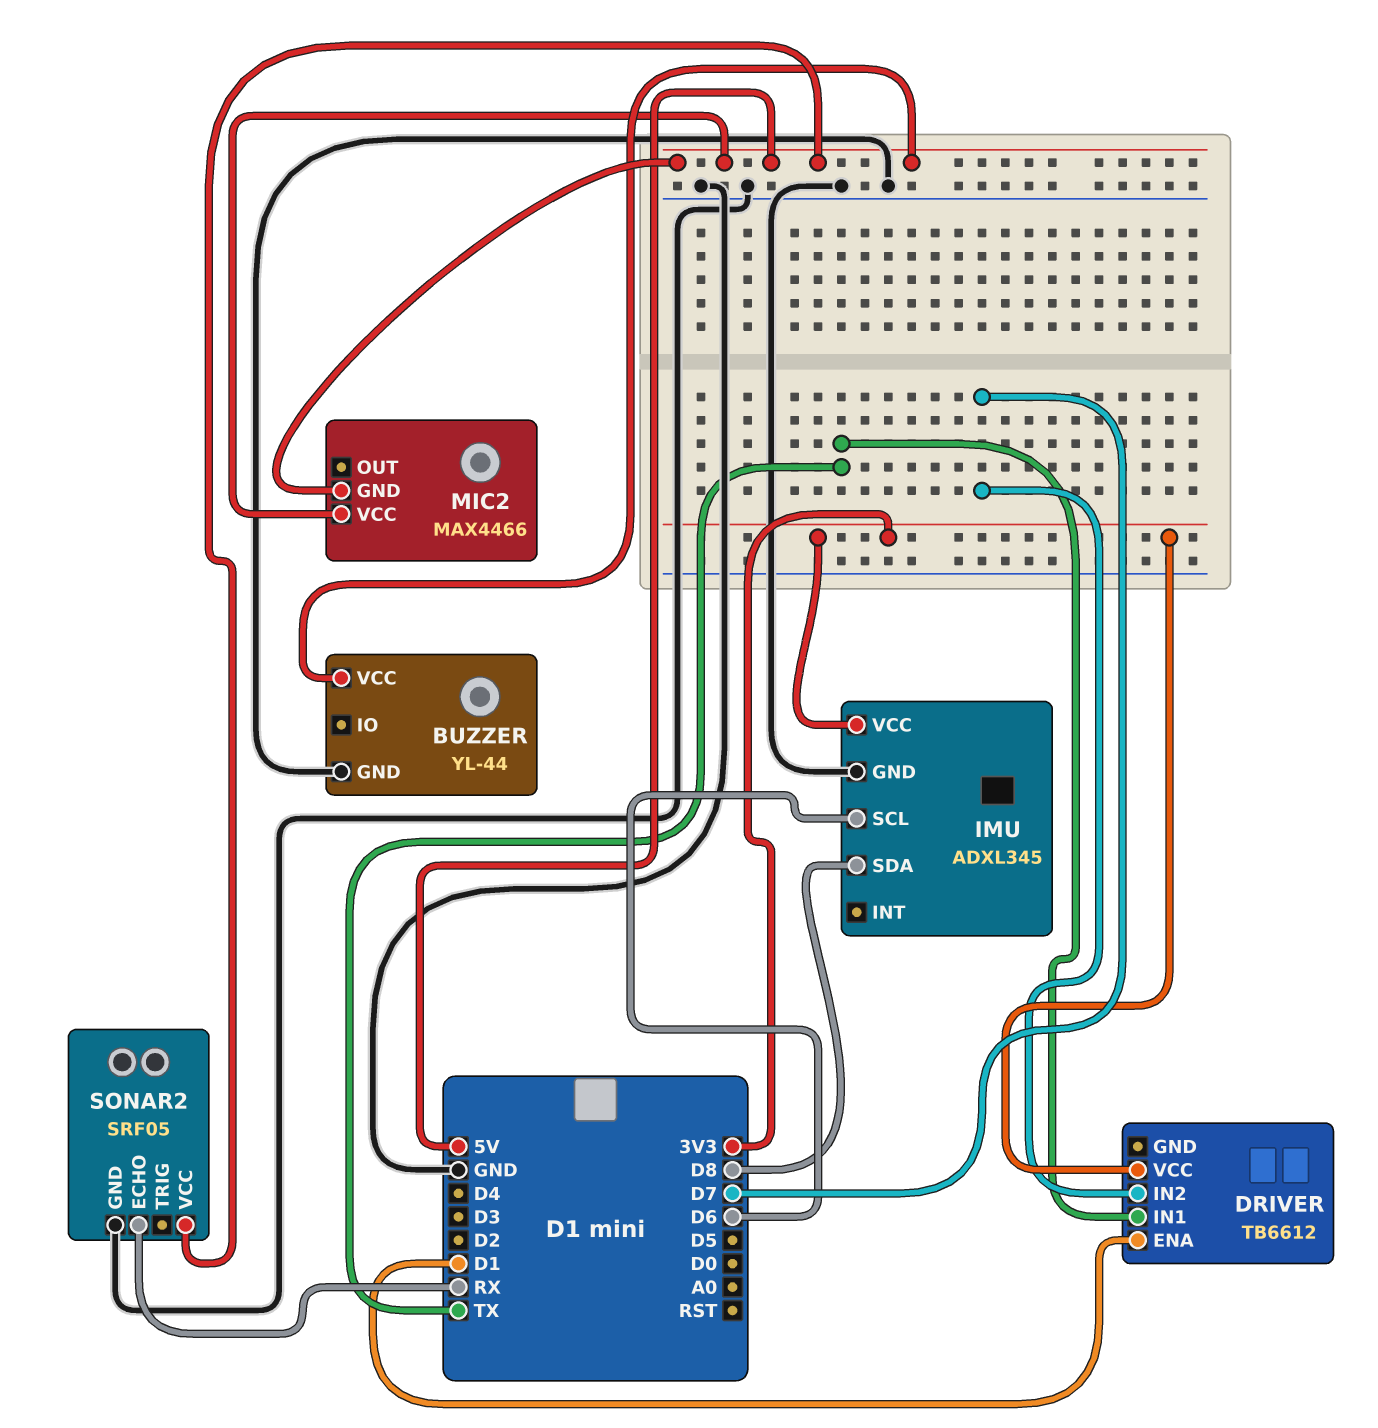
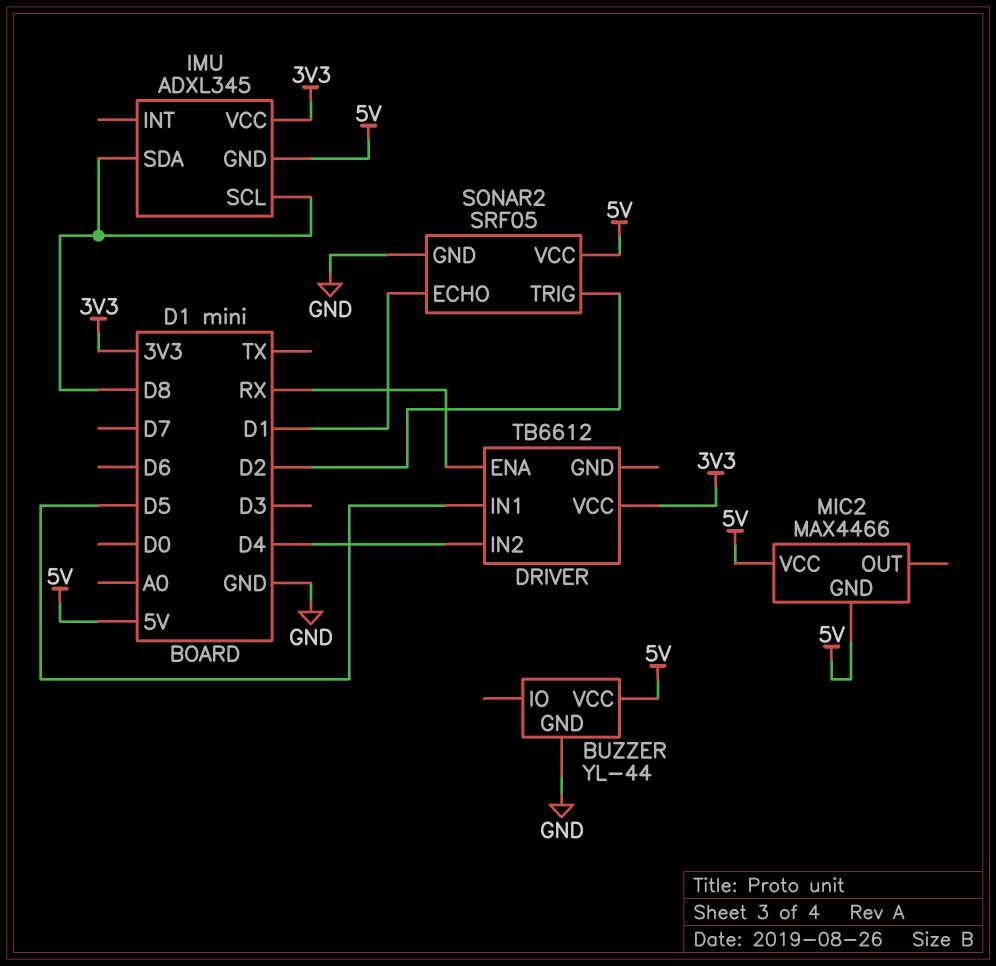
DRIVER pin ENA: D1 -> RX
DRIVER pin IN1: TX -> D5
DRIVER pin IN2: D7 -> D4
IMU pin GND: GND -> 5V
IMU pin SCL: D6 -> D8
SONAR2 pin ECHO: RX -> D1
SONAR2 pin TRIG: none -> D2

